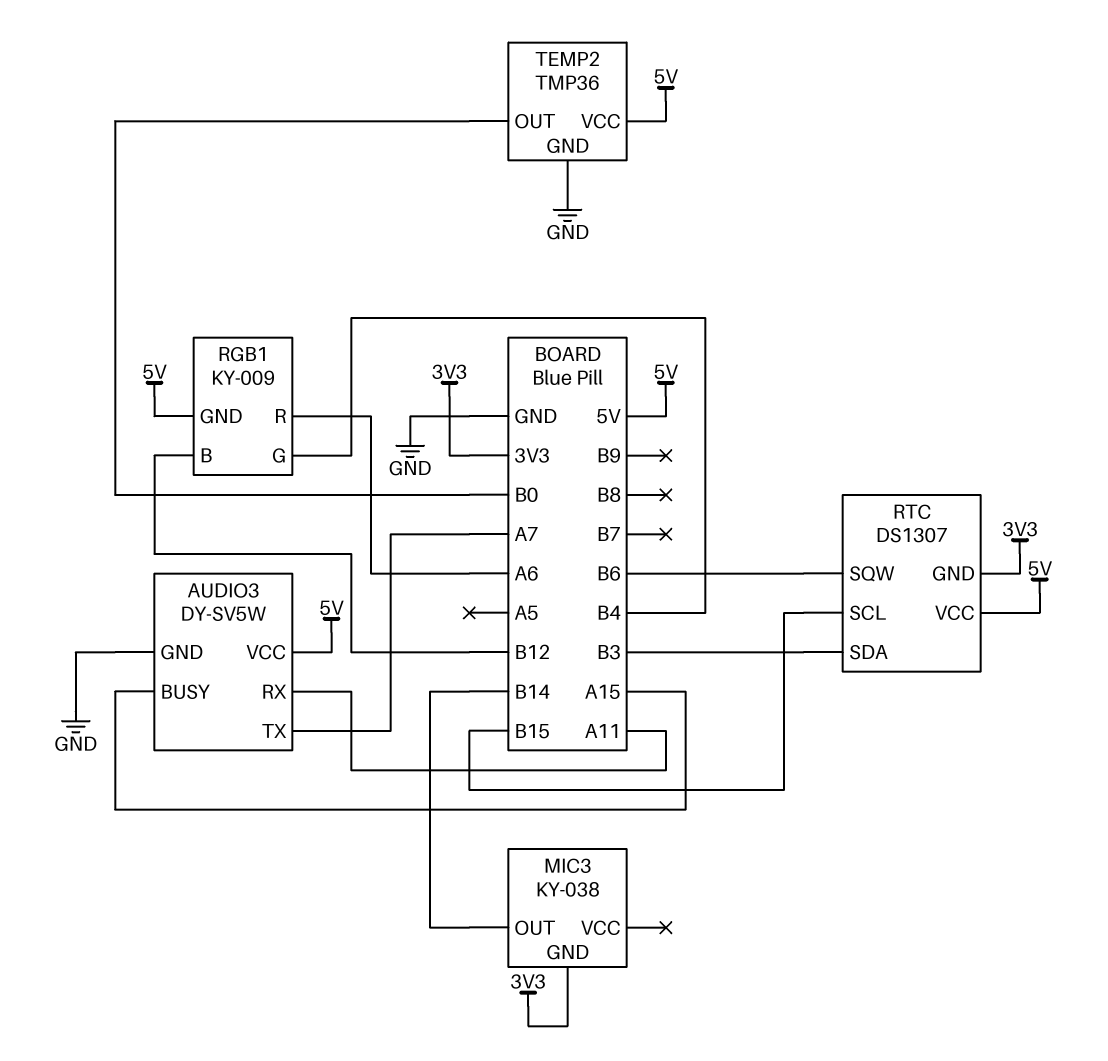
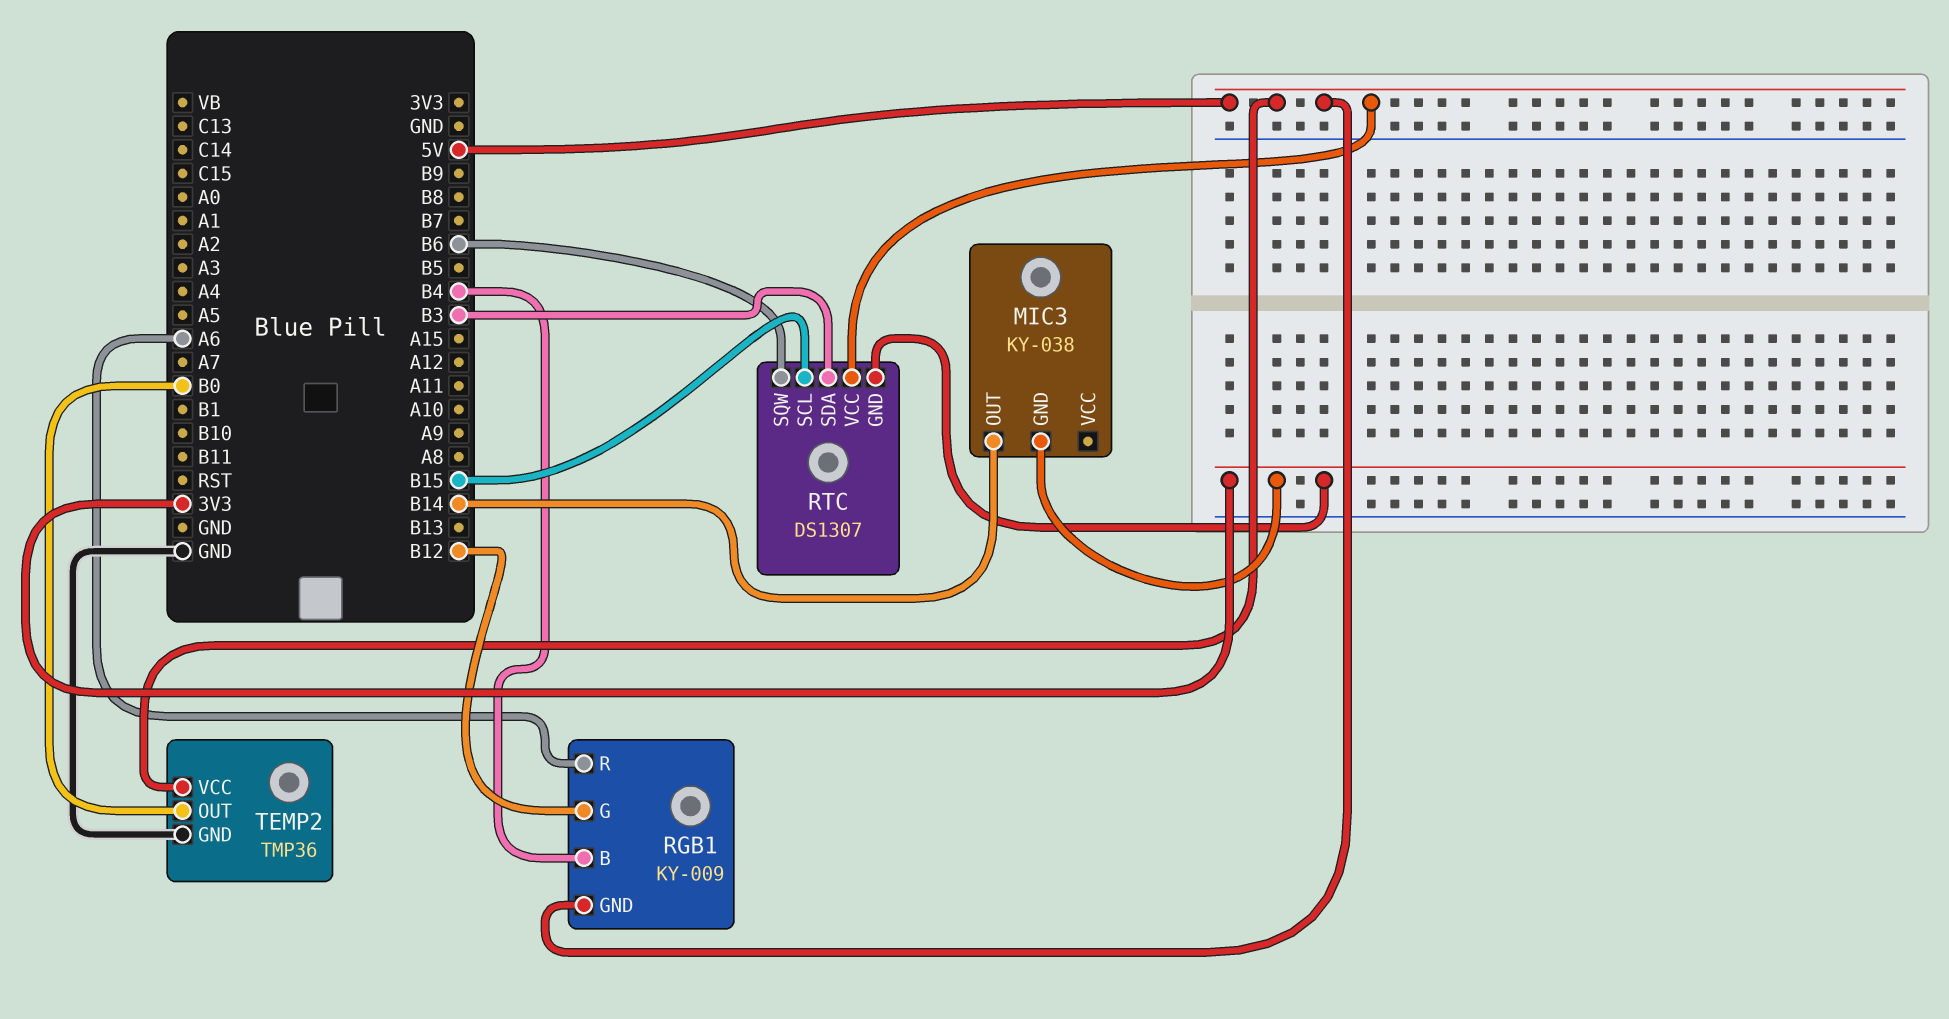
AUDIO3: DY-SV5W -> none
AUDIO3 pin BUSY: A15 -> none
AUDIO3 pin GND: GND -> none
AUDIO3 pin RX: A11 -> none
AUDIO3 pin TX: A7 -> none
AUDIO3 pin VCC: 5V -> none
RGB1 pin B: B12 -> B4
RGB1 pin G: B4 -> B12

